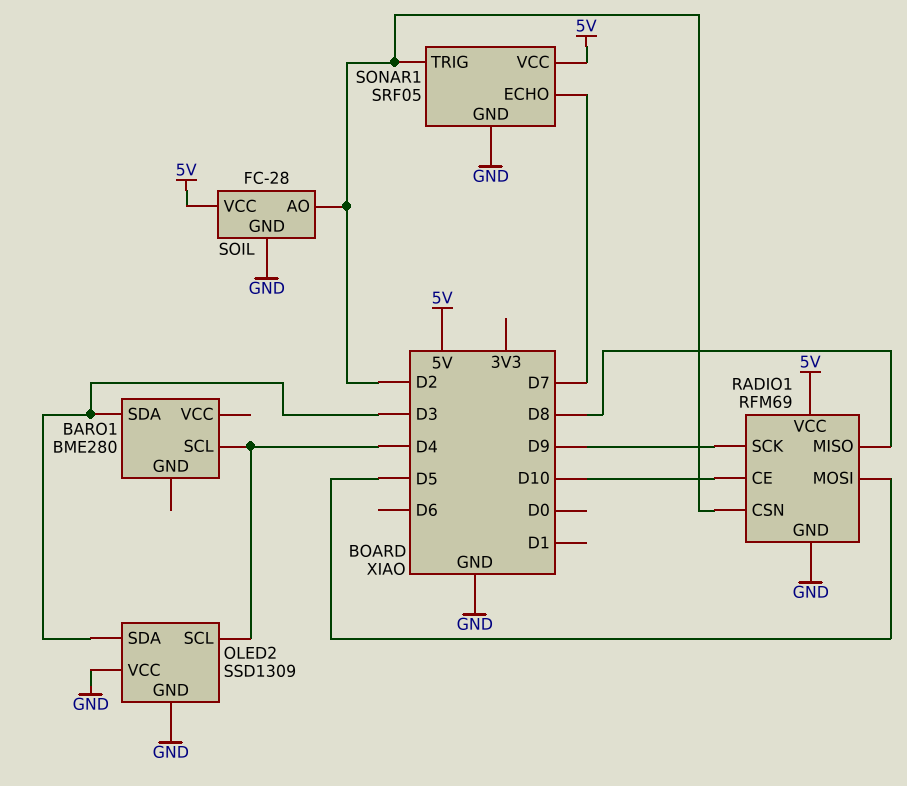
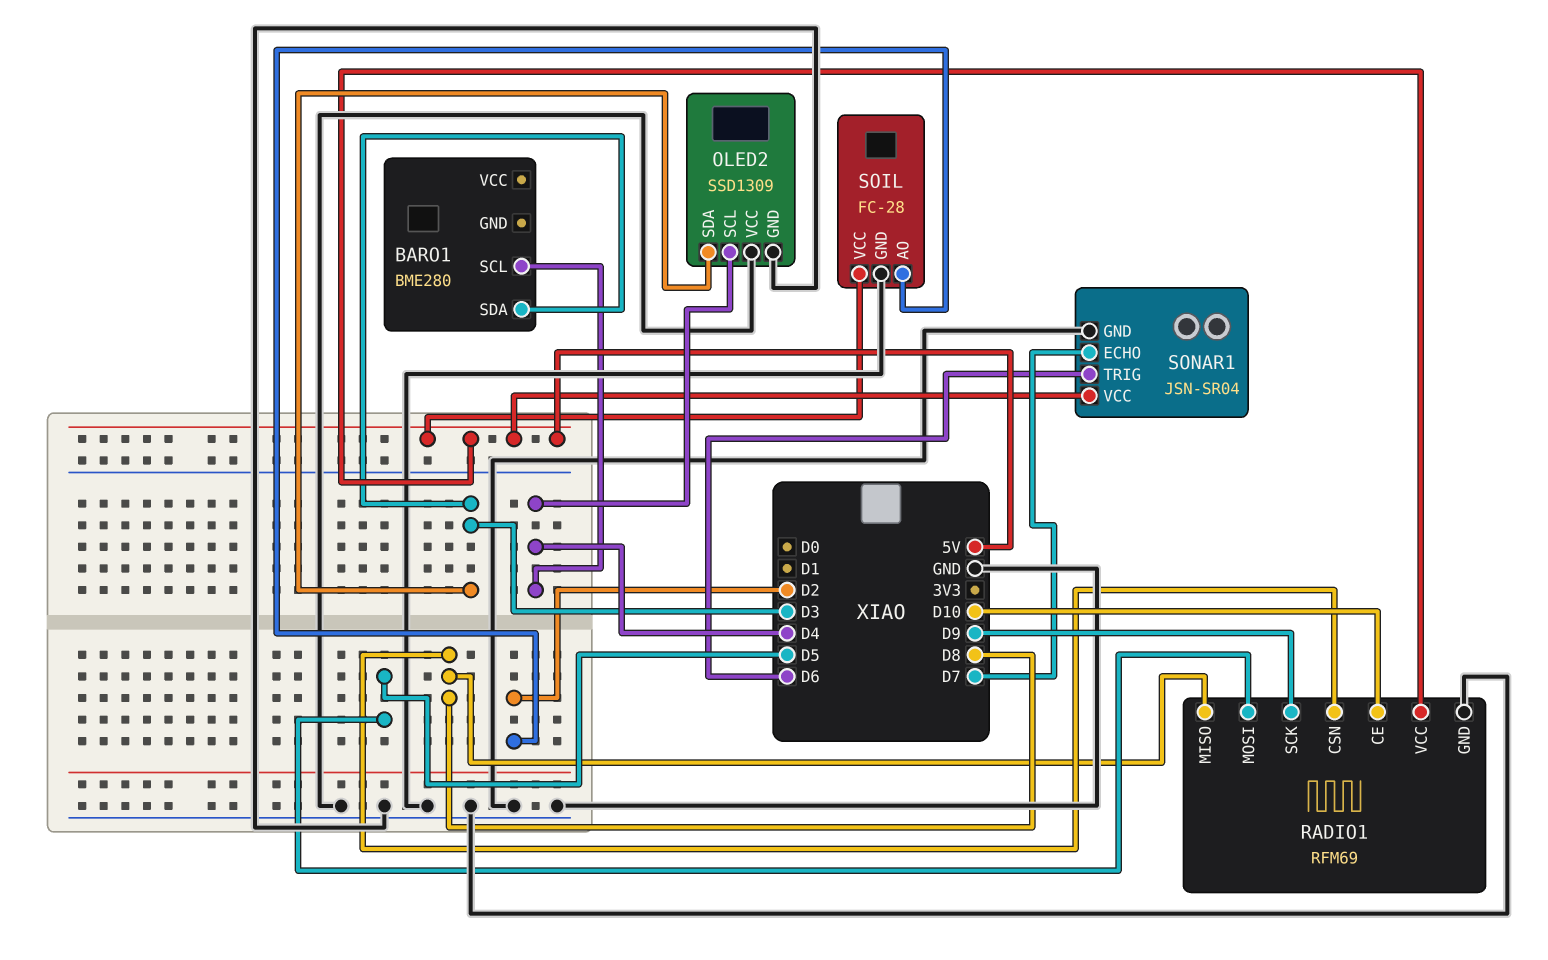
RADIO1 pin CSN: D2 -> D8
SONAR1: SRF05 -> JSN-SR04
SONAR1 pin TRIG: D2 -> D6

